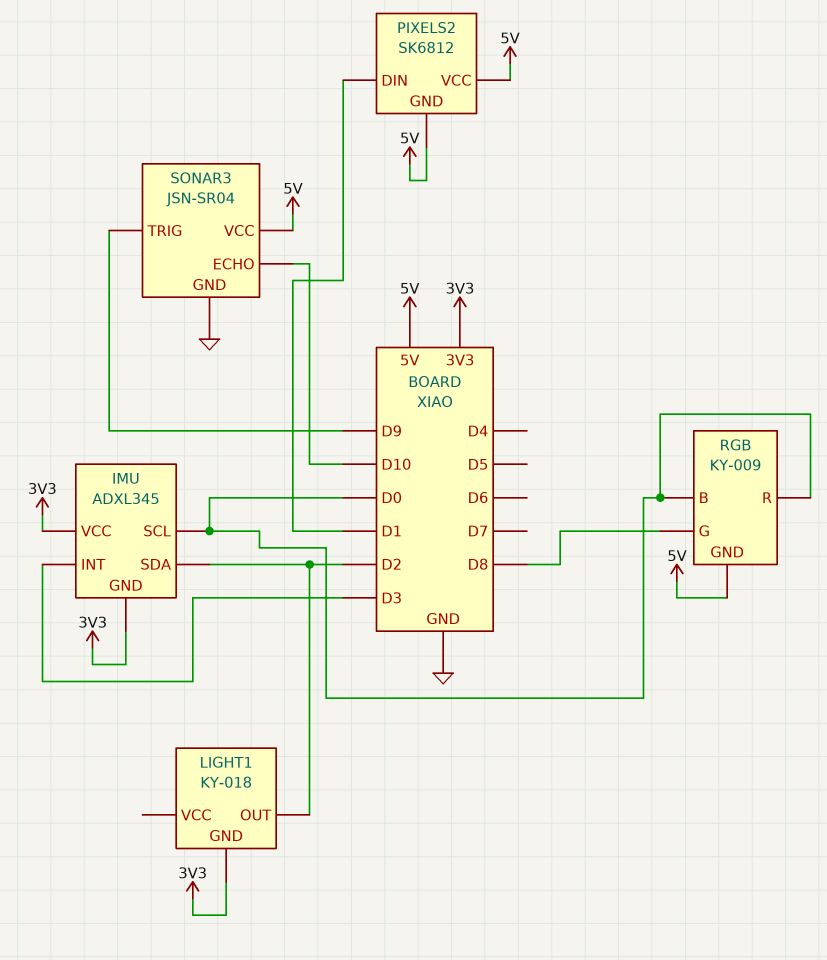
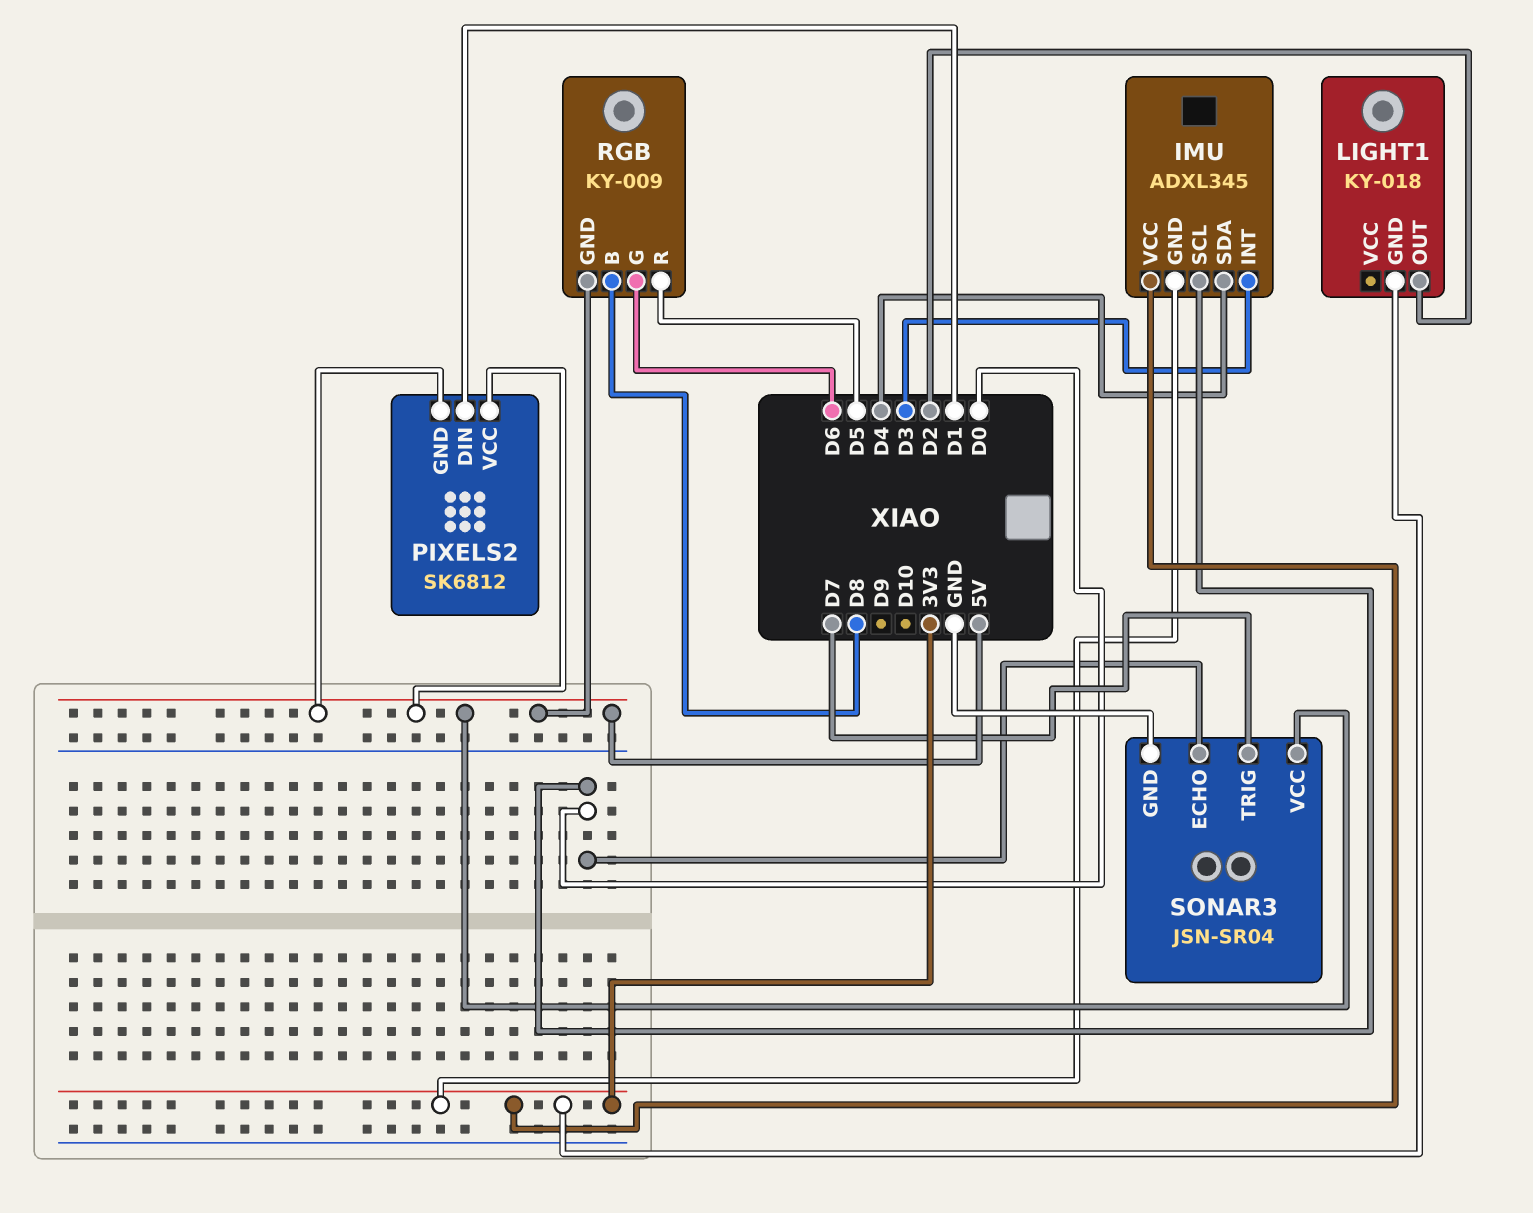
IMU pin SDA: D2 -> D4
RGB pin B: D0 -> D8
RGB pin G: D8 -> D6
RGB pin R: D0 -> D5
SONAR3 pin ECHO: D10 -> D0
SONAR3 pin TRIG: D9 -> D7

